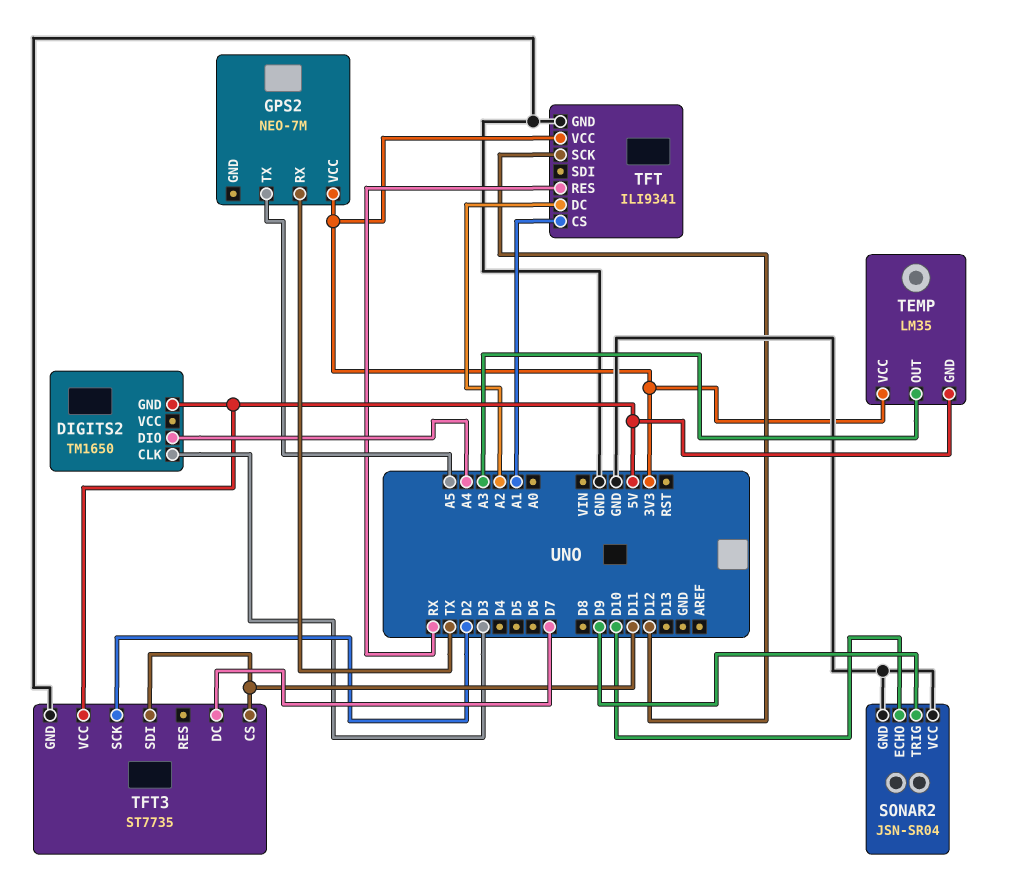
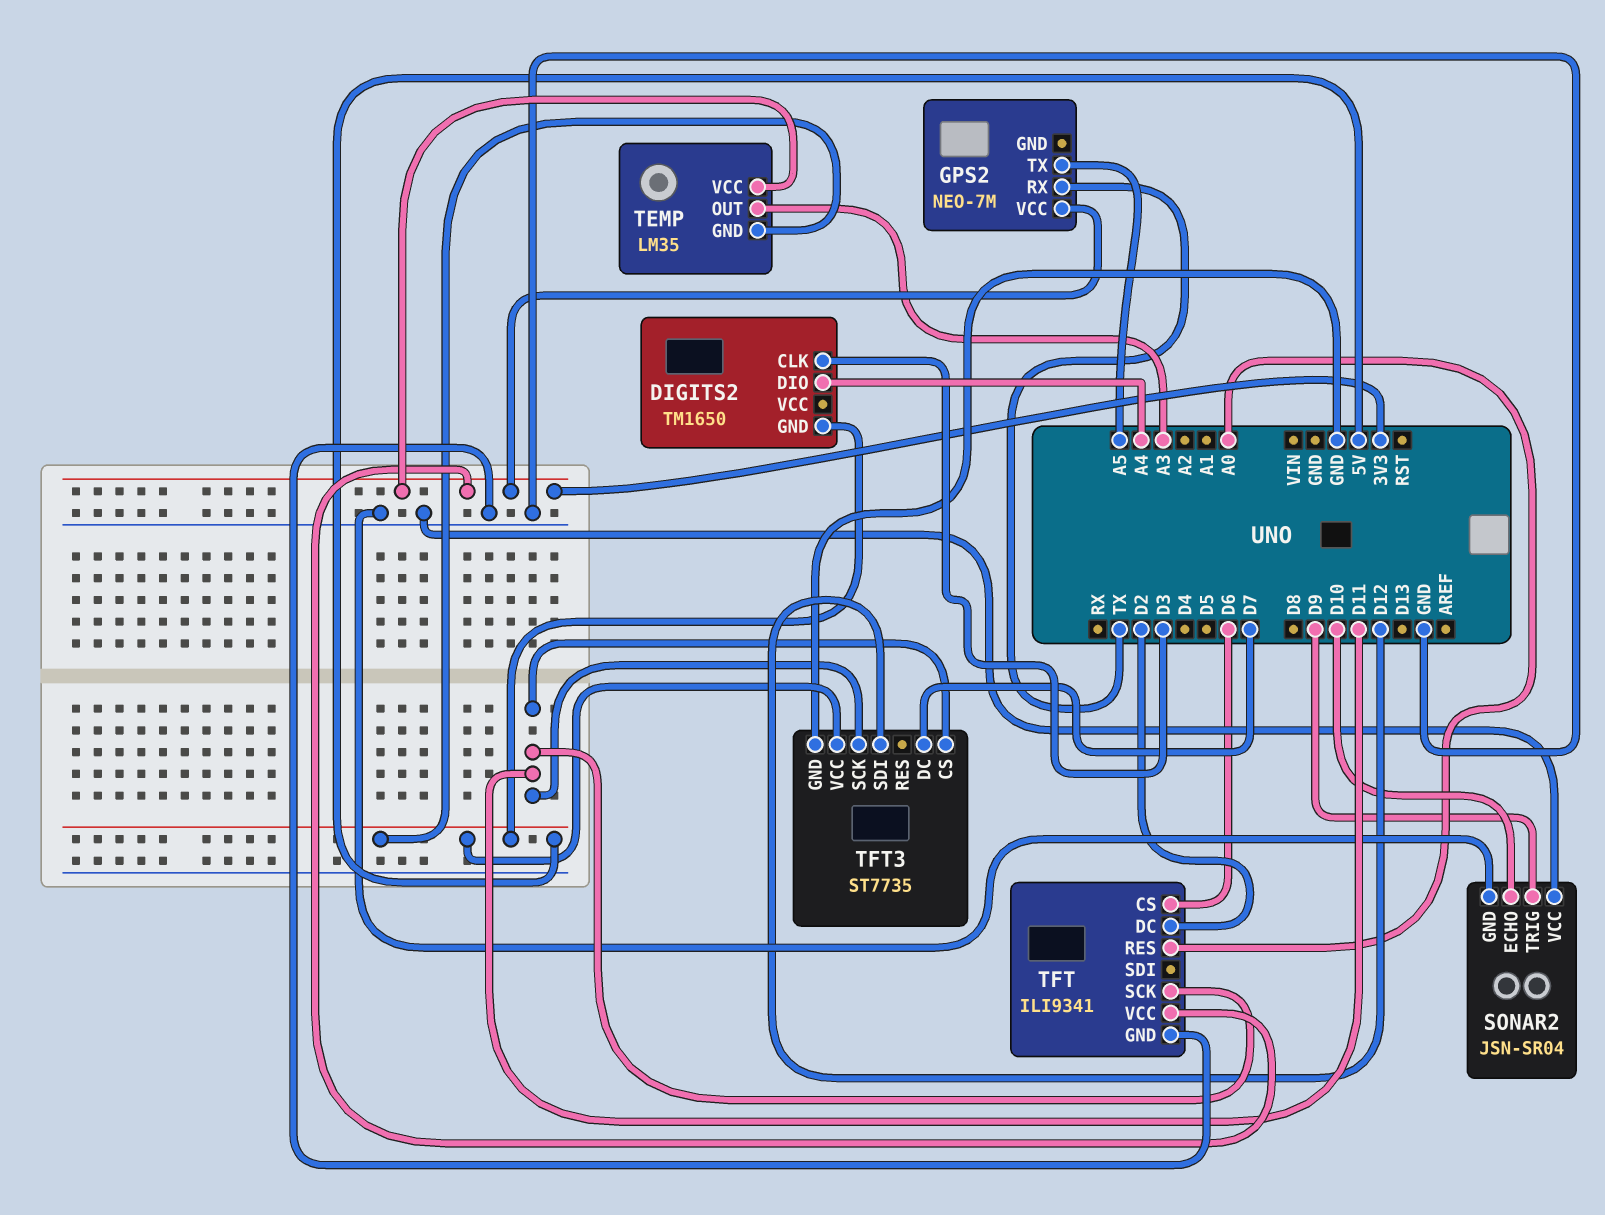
TFT pin CS: A1 -> D6
TFT pin DC: A2 -> D2
TFT pin RES: RX -> A0
TFT pin SCK: D12 -> D11
TFT3 pin SCK: D2 -> D11
TFT3 pin SDI: D11 -> D12

